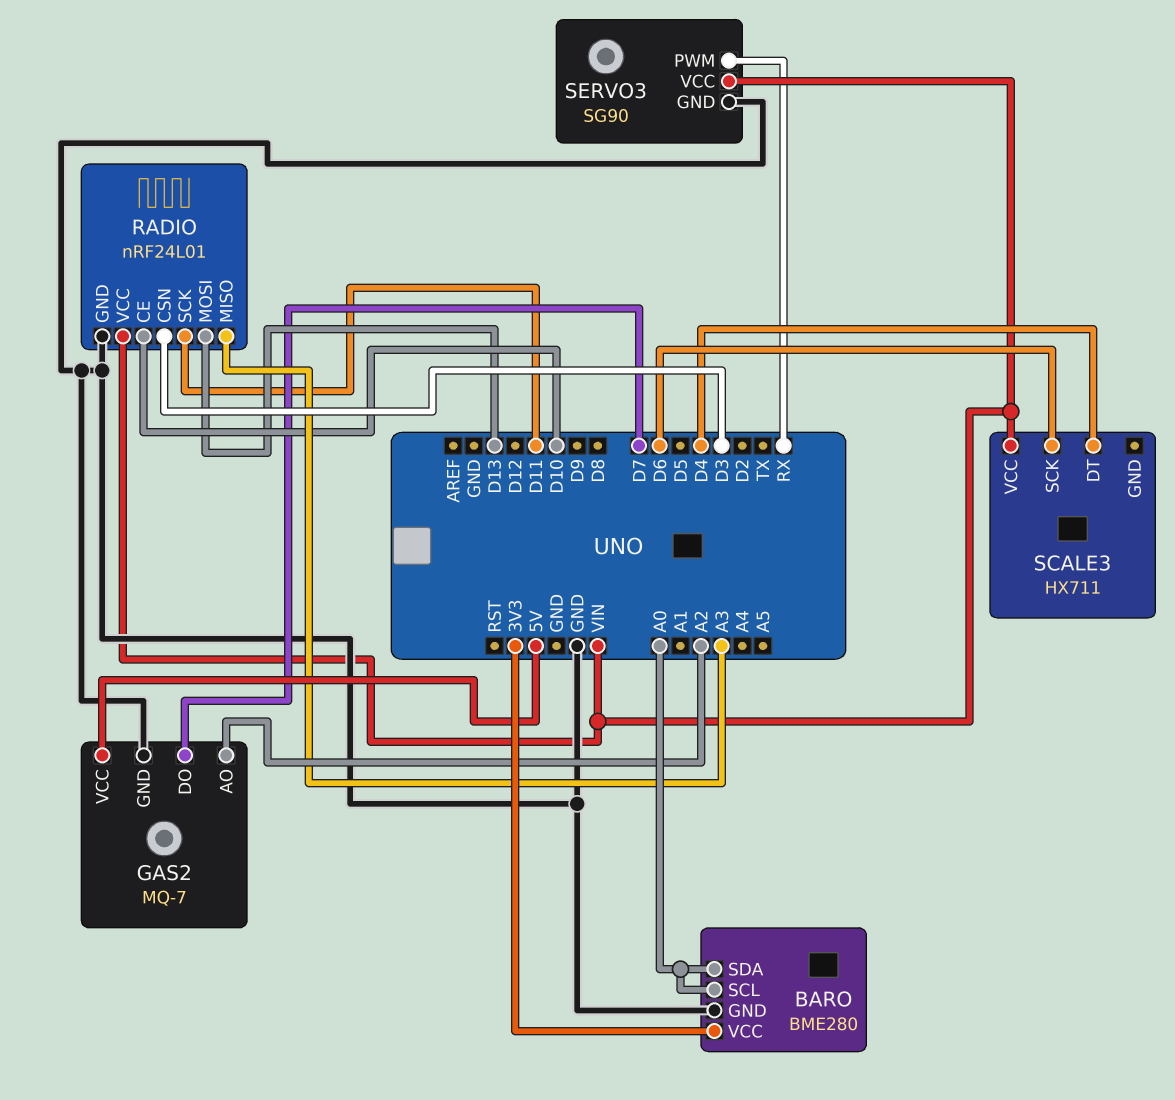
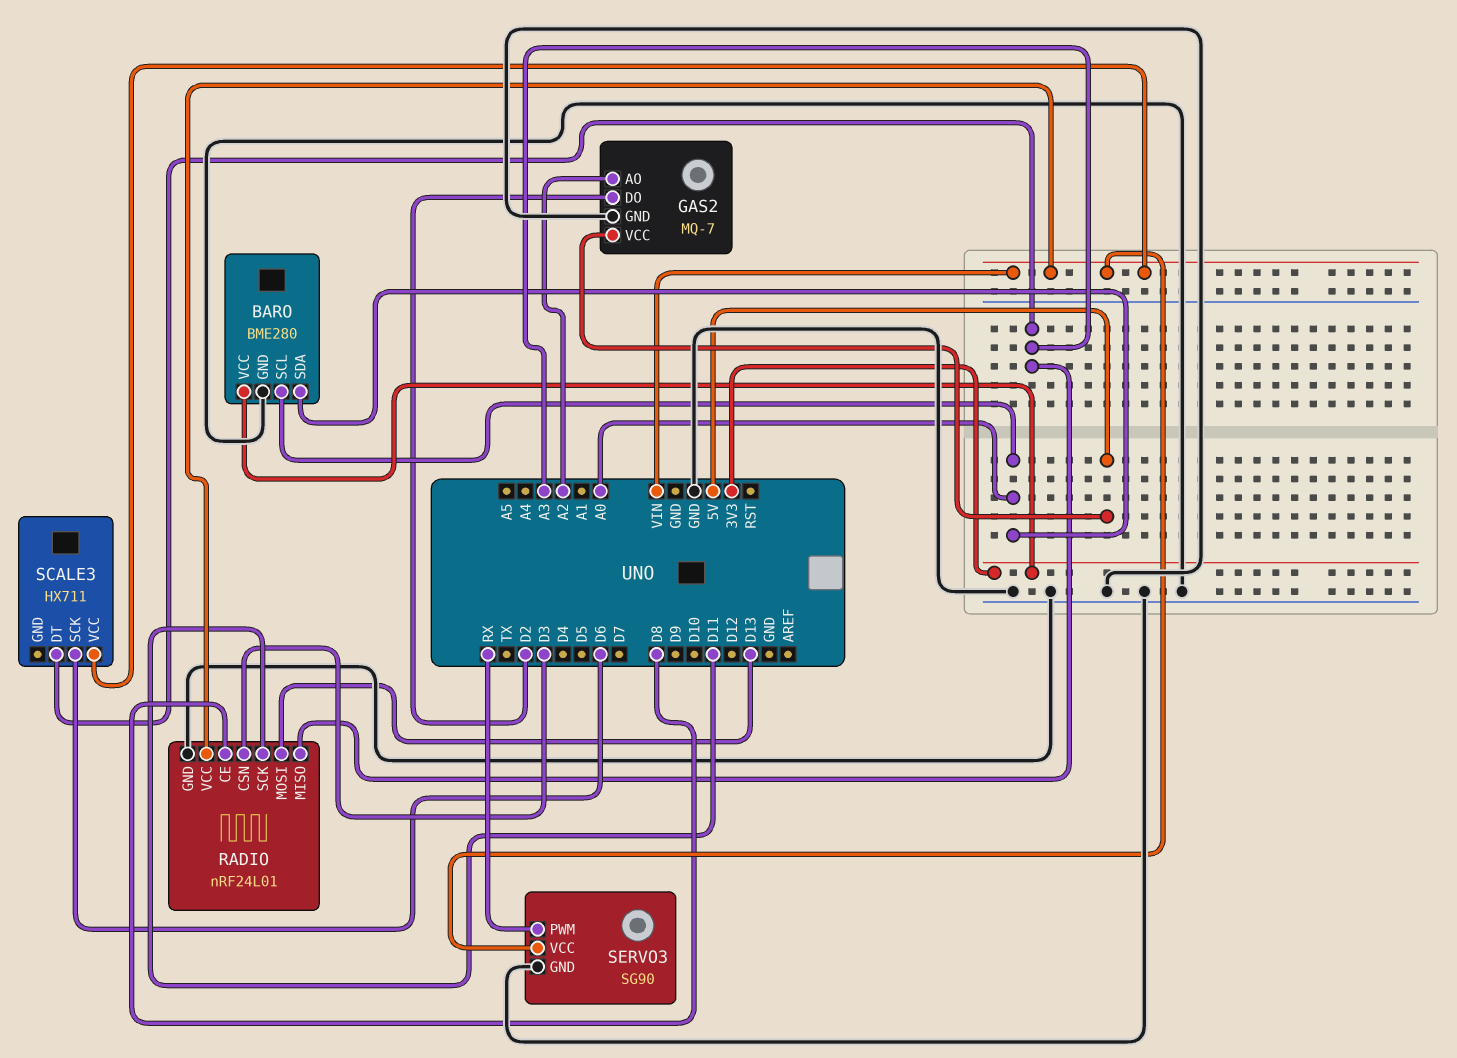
GAS2 pin DO: D7 -> D2
RADIO pin CE: D10 -> D8
SCALE3 pin DT: D4 -> A3

